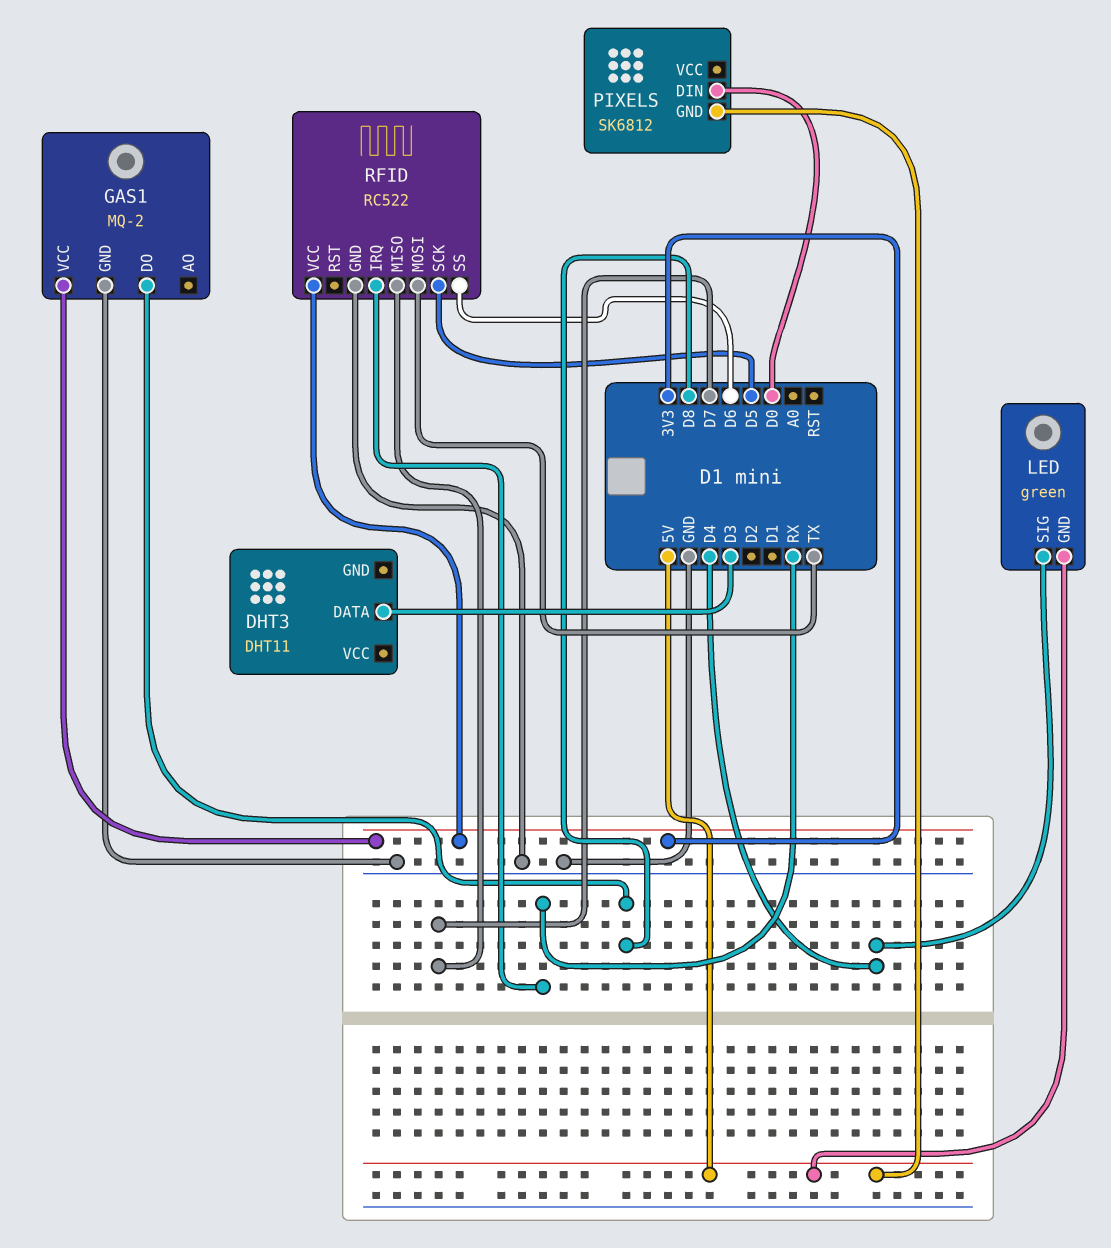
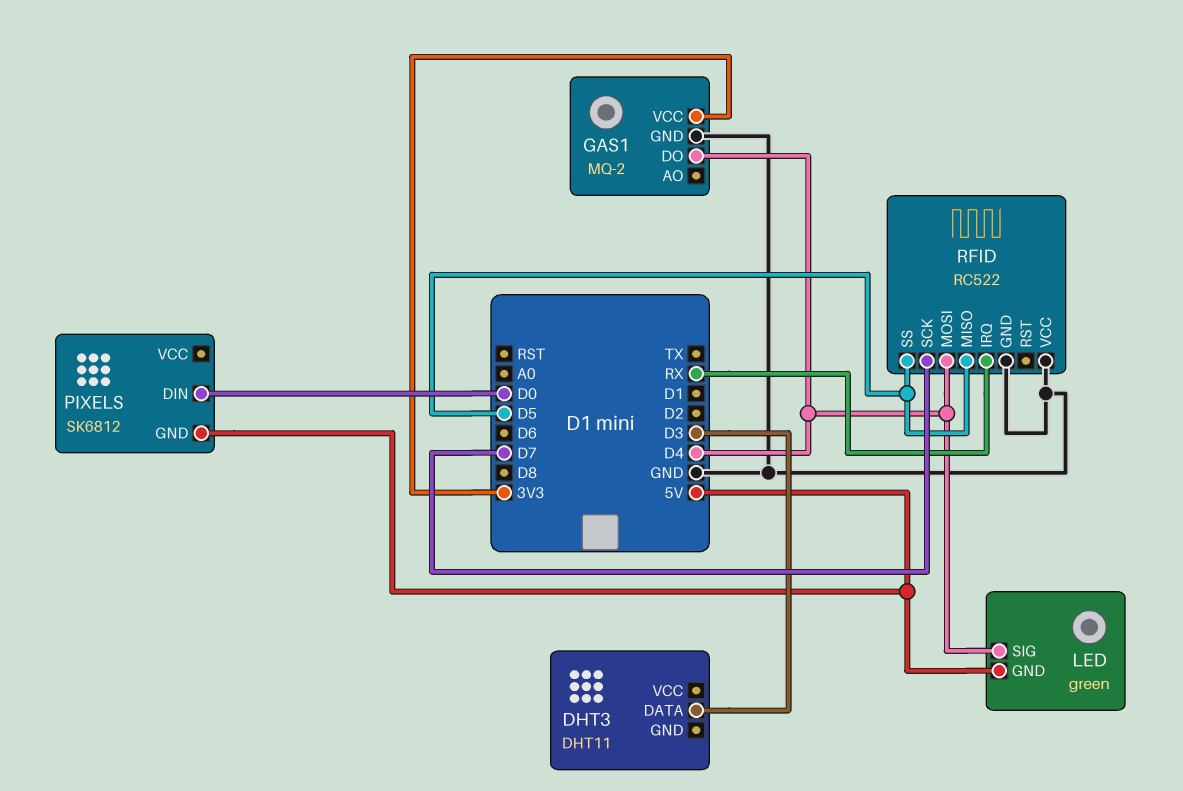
GAS1 pin DO: D8 -> D4
RFID pin MISO: D7 -> D5
RFID pin MOSI: TX -> D4
RFID pin SCK: D5 -> D7
RFID pin SS: D6 -> D5
RFID pin VCC: 3V3 -> GND

